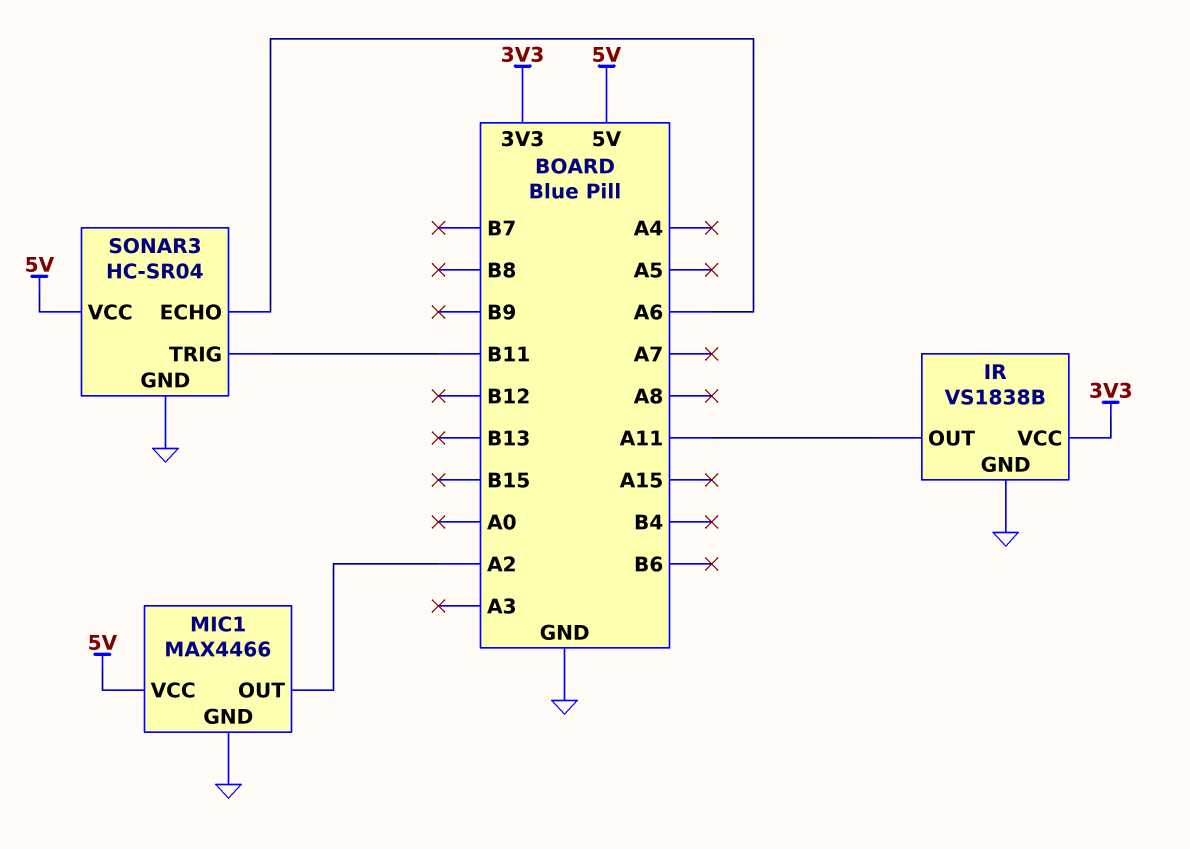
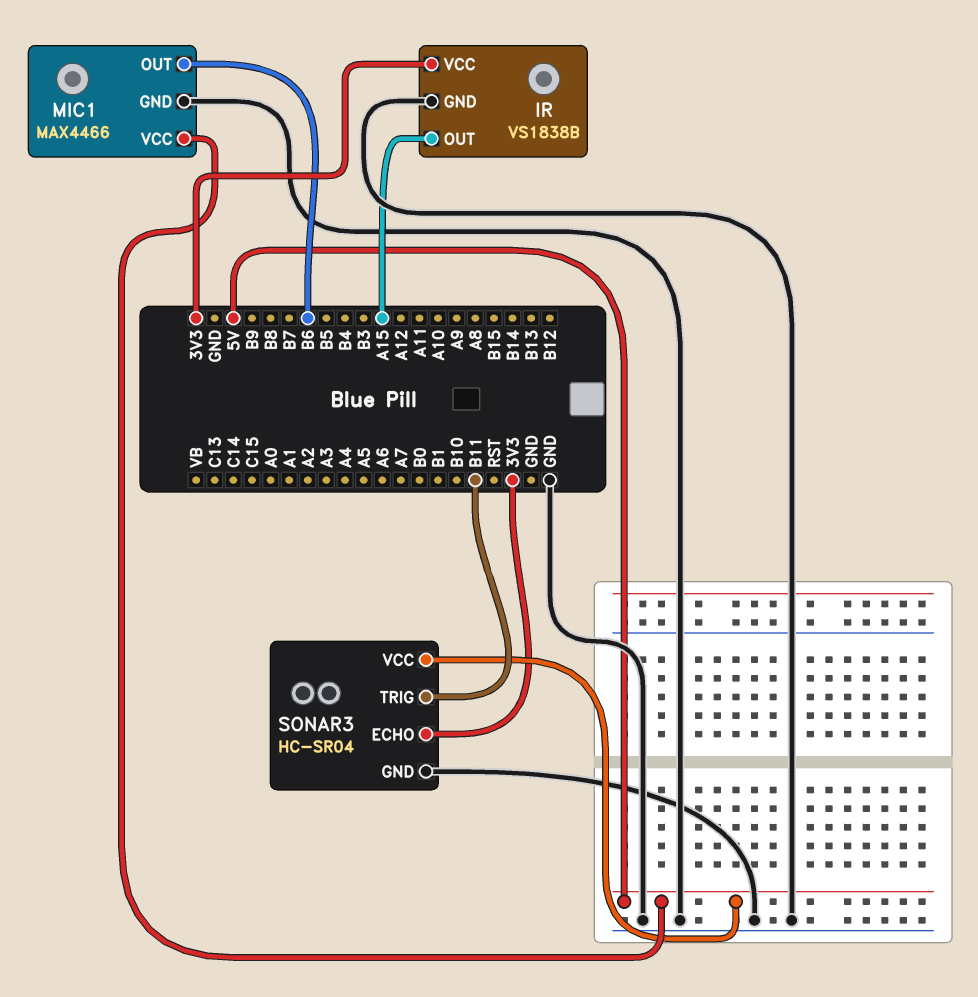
IR pin OUT: A11 -> A15
MIC1 pin OUT: A2 -> B6
SONAR3 pin ECHO: A6 -> 3V3

